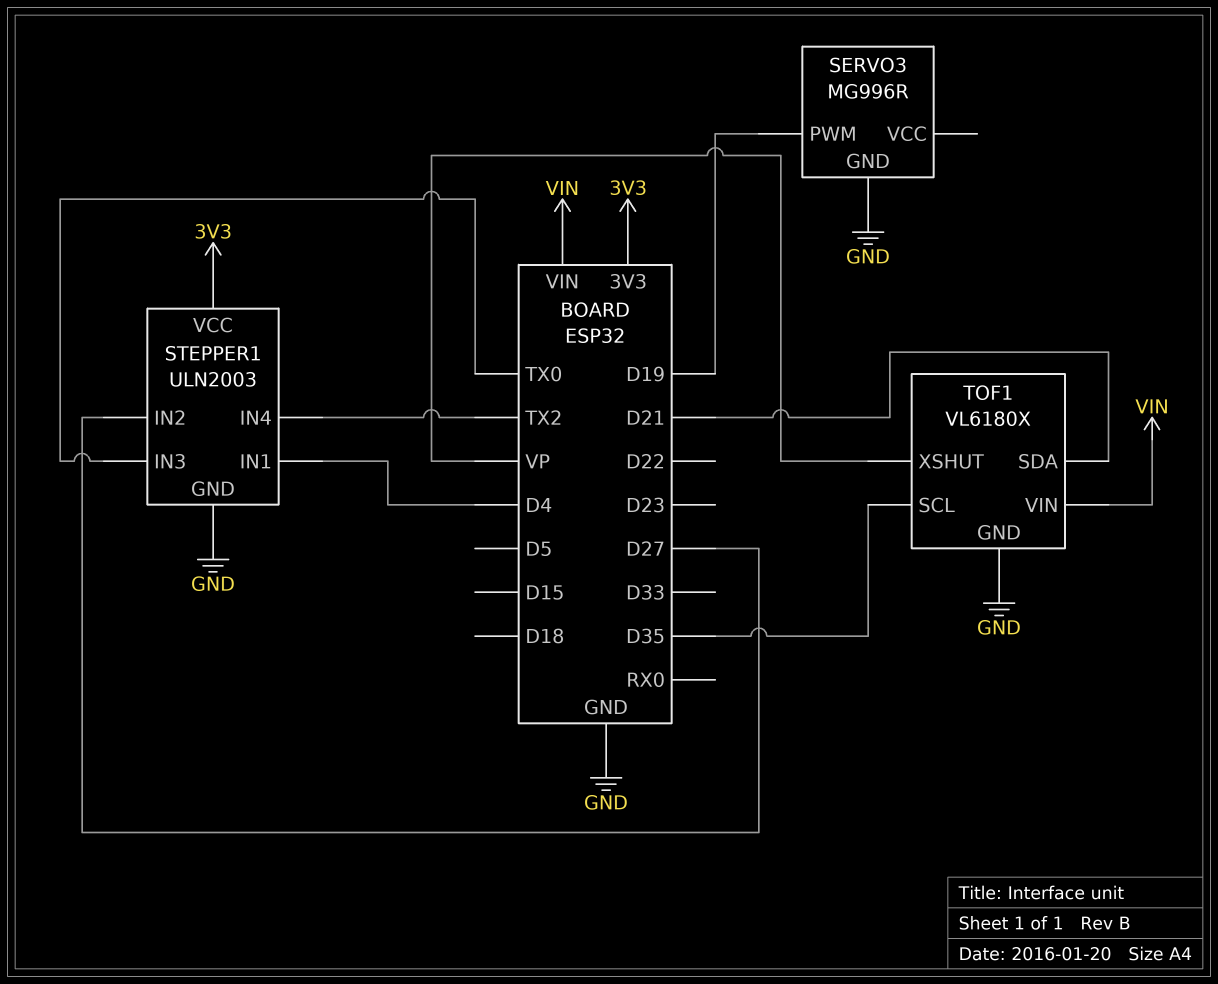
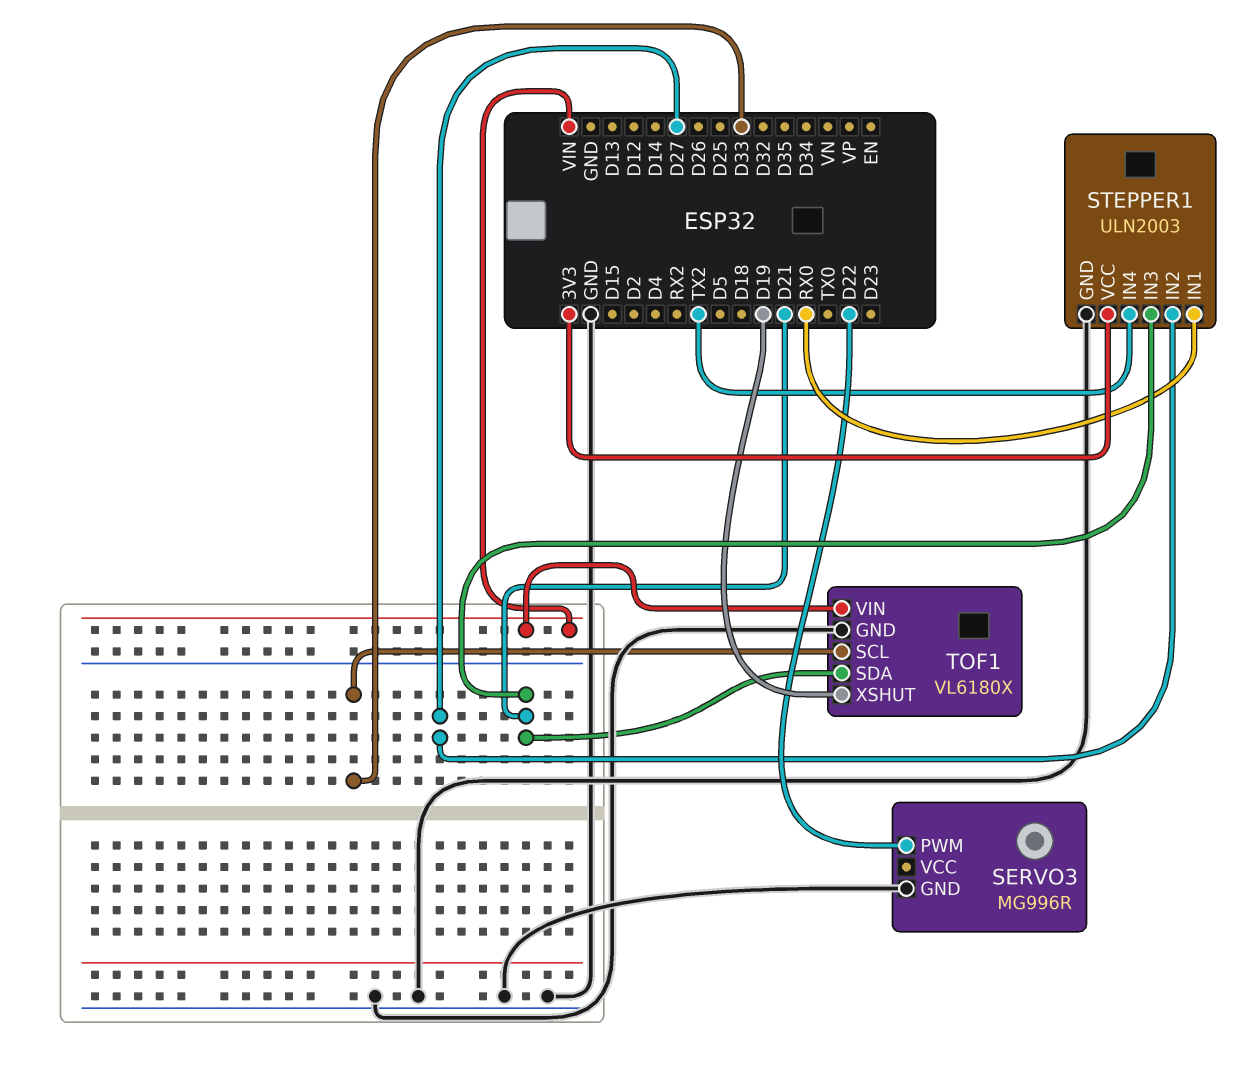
SERVO3 pin PWM: D19 -> D22
STEPPER1 pin IN1: D4 -> RX0
STEPPER1 pin IN3: TX0 -> D21
TOF1 pin SCL: D35 -> D33
TOF1 pin XSHUT: VP -> D19

